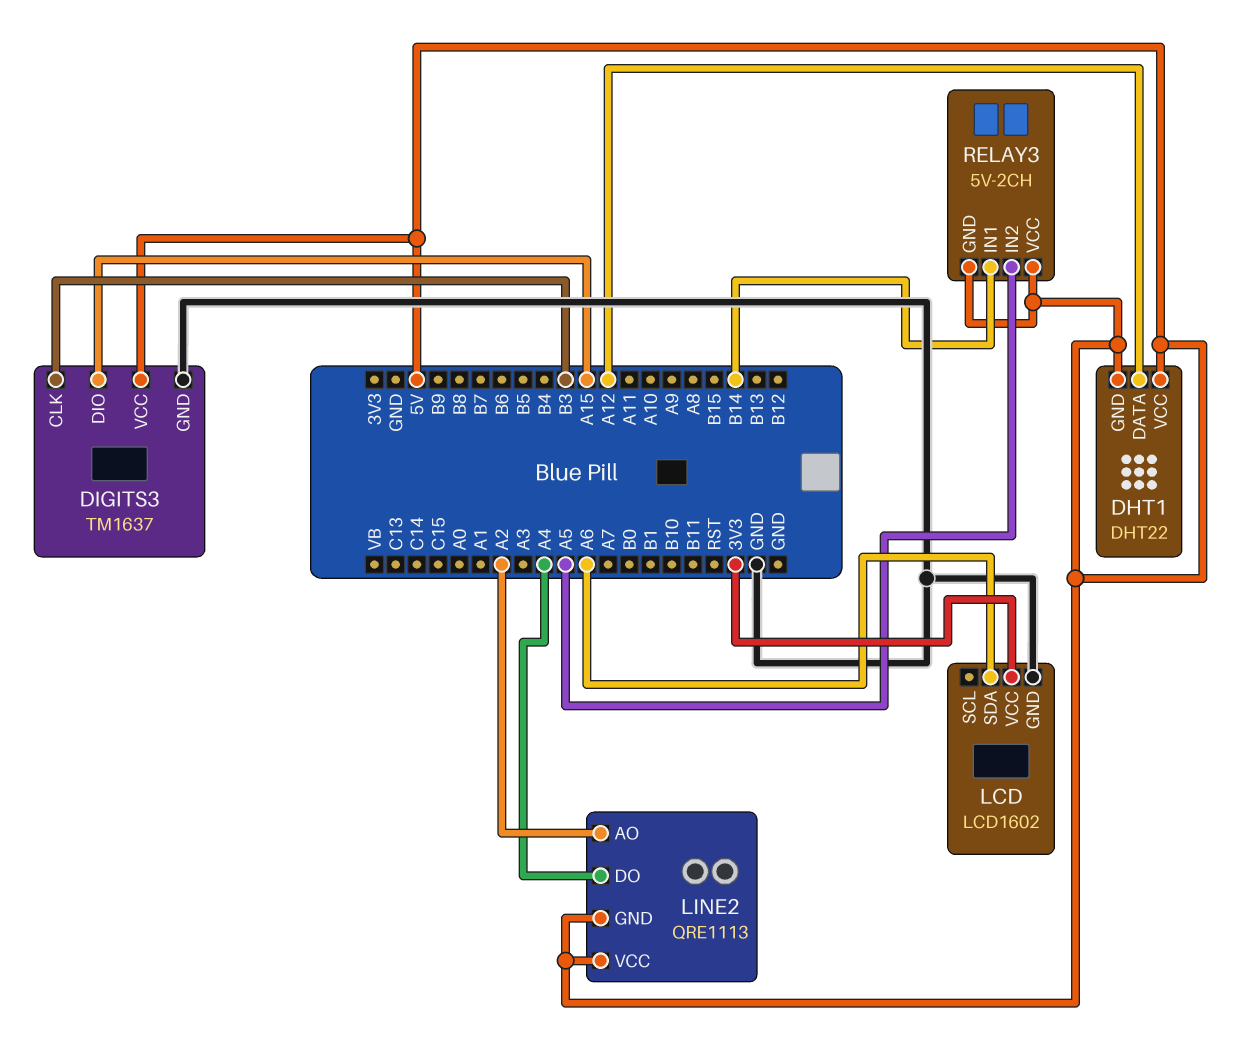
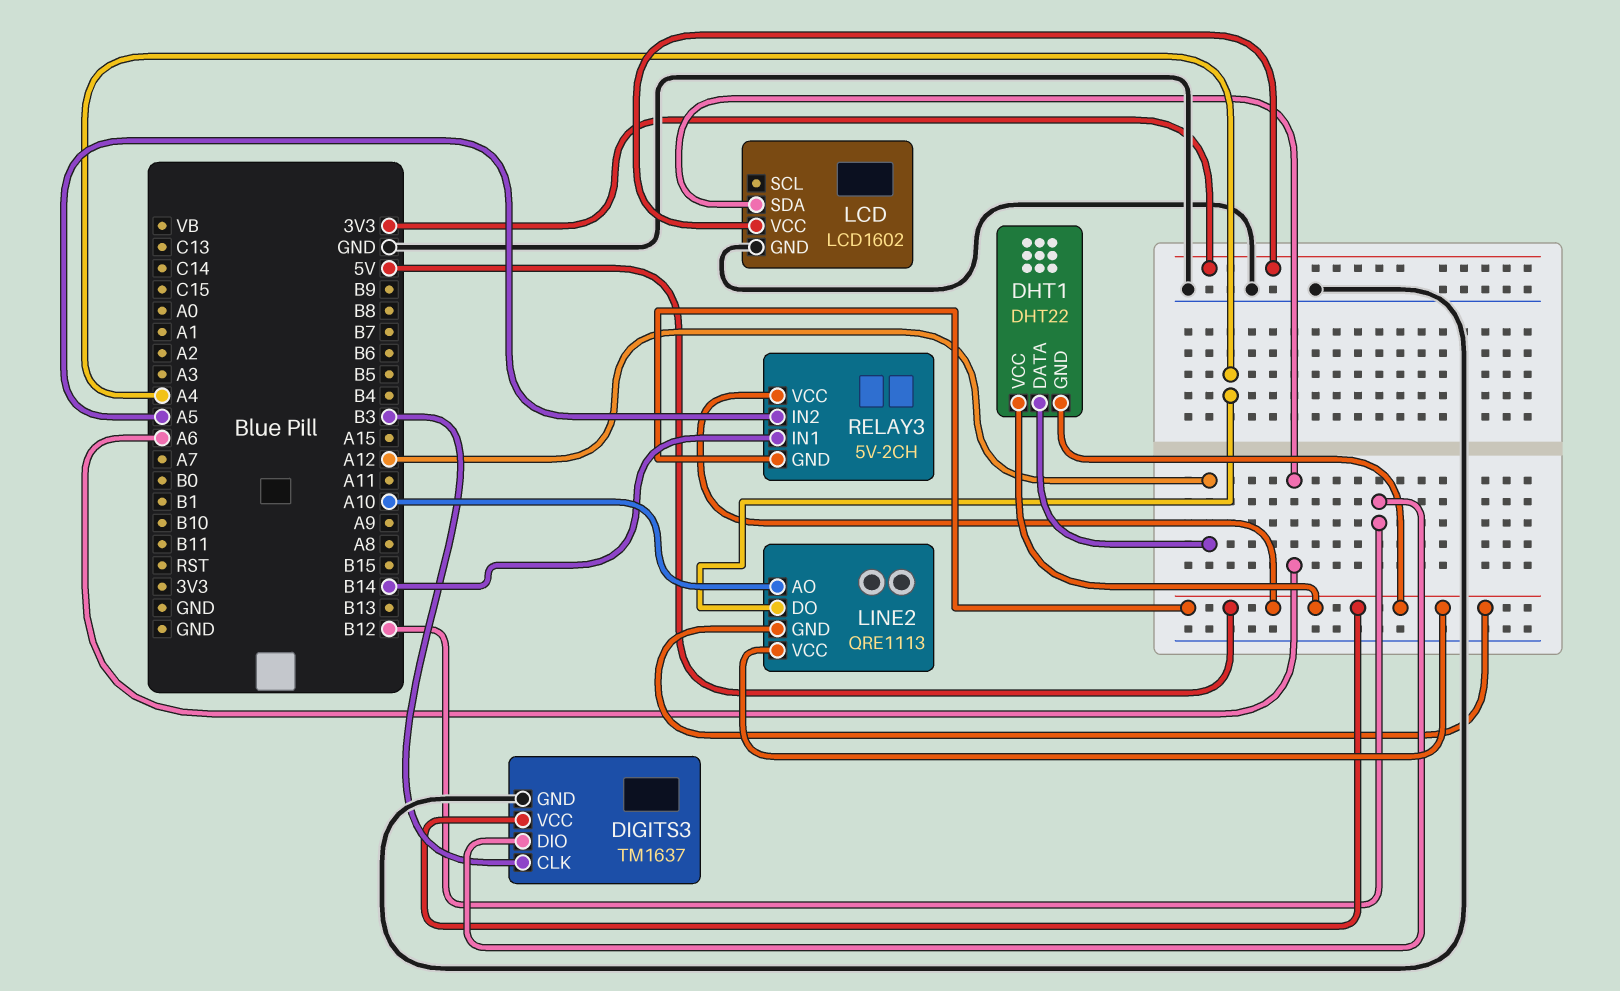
DIGITS3 pin DIO: A15 -> B12
LINE2 pin AO: A2 -> A10

